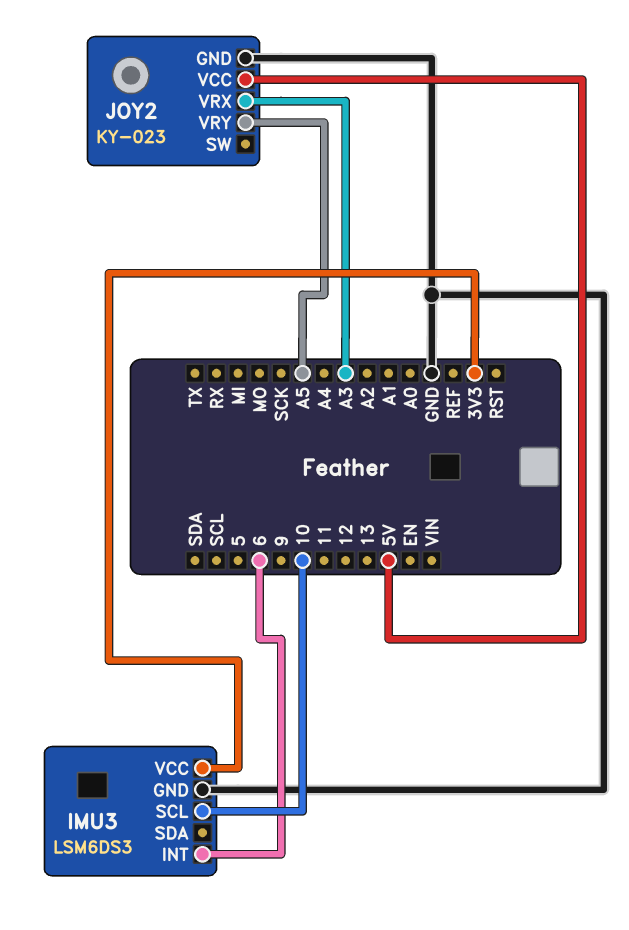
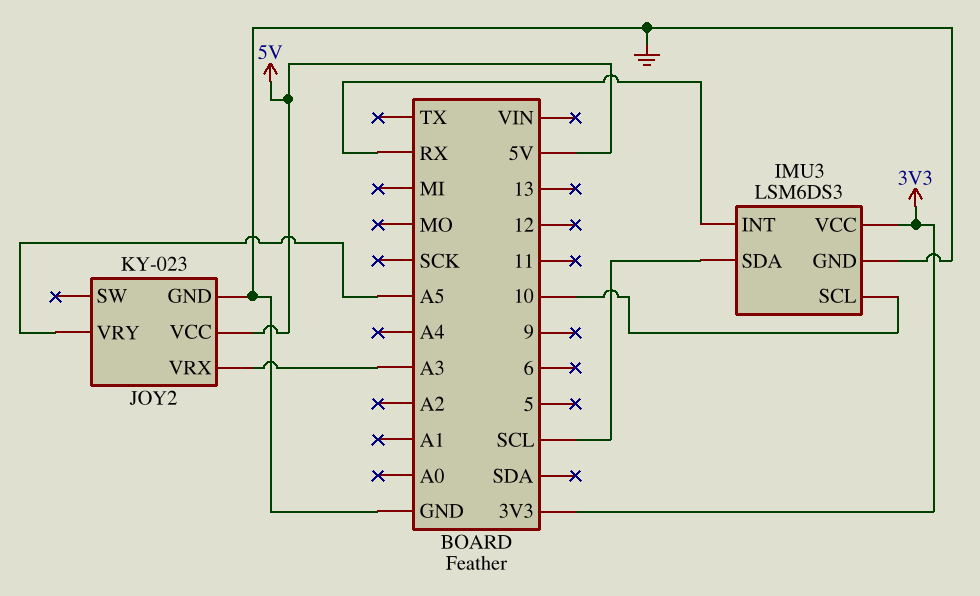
IMU3 pin INT: 6 -> RX
IMU3 pin SDA: none -> SCL

